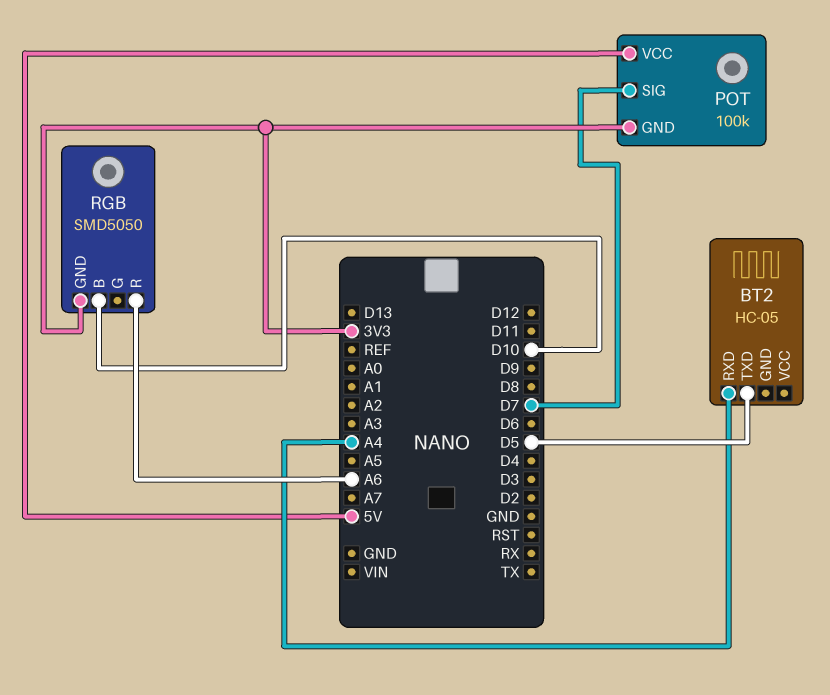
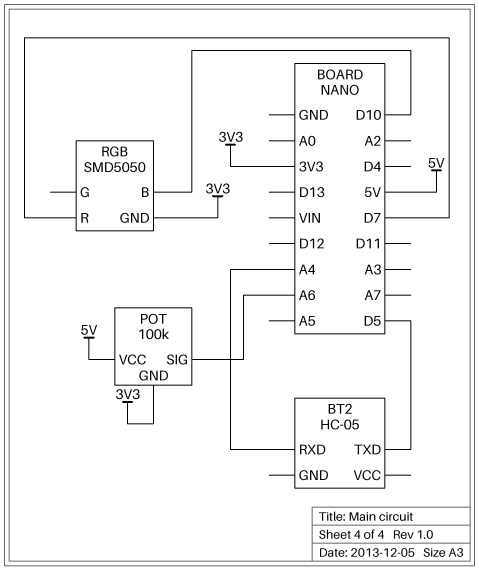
POT pin SIG: D7 -> A6
RGB pin R: A6 -> D7

